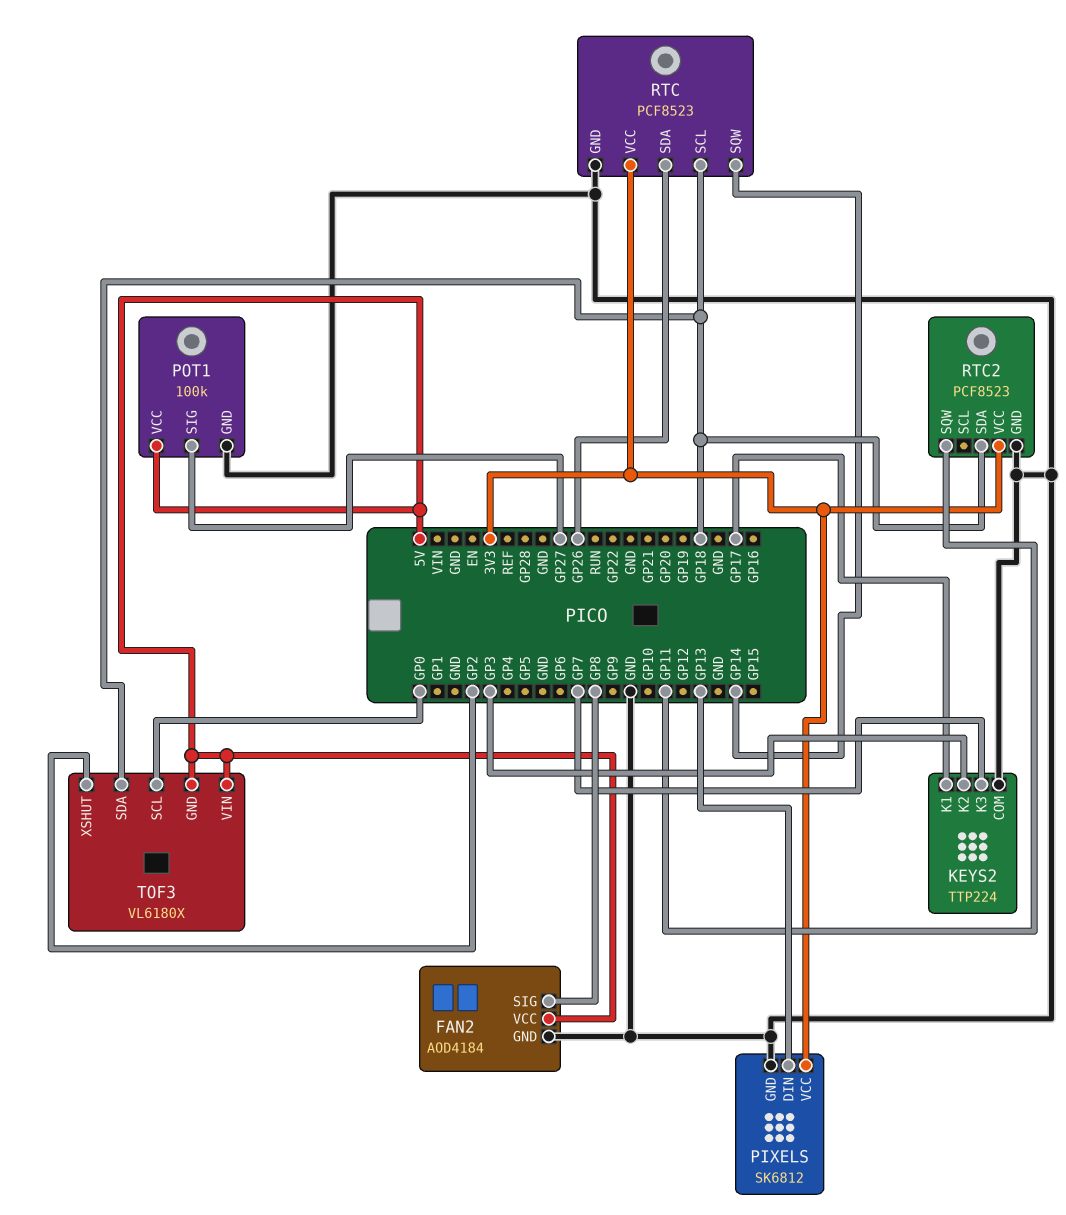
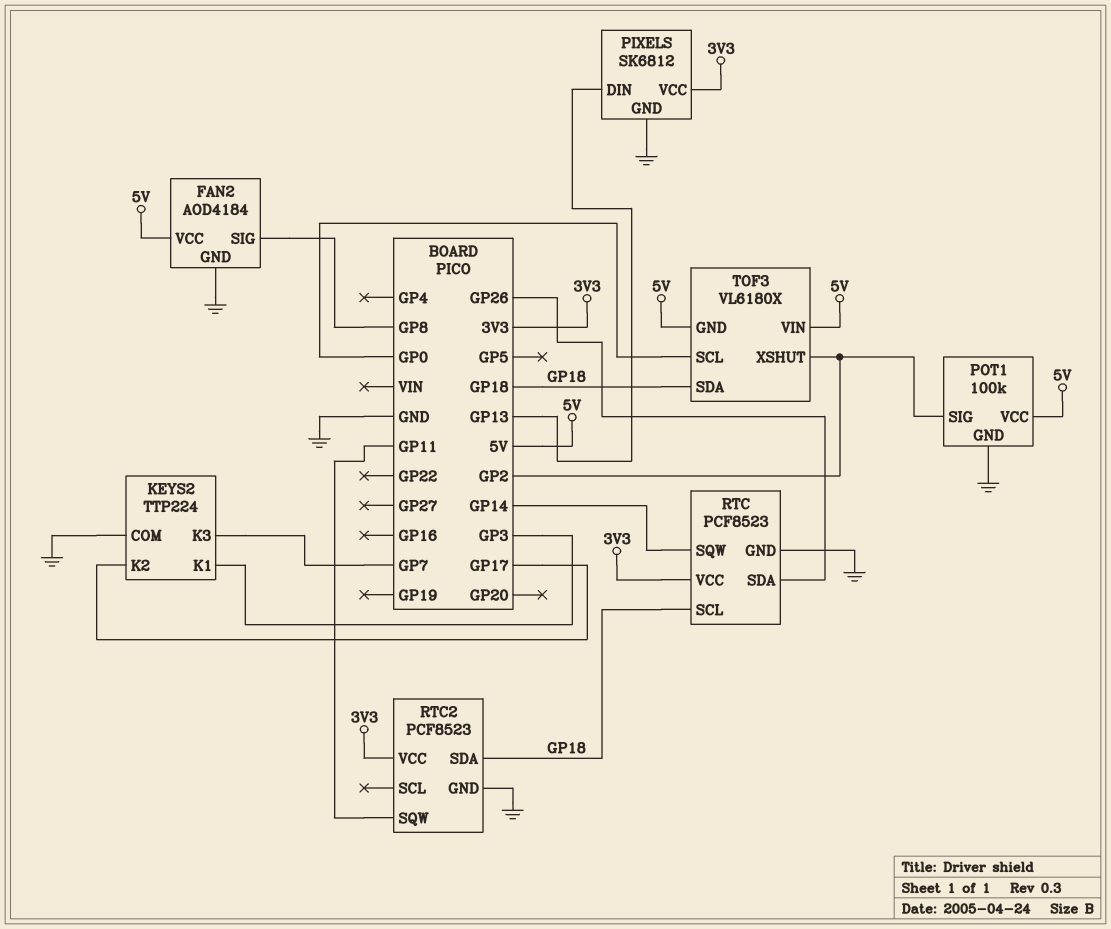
KEYS2 pin K1: GP17 -> GP3
KEYS2 pin K2: GP3 -> GP17
POT1 pin SIG: GP27 -> GP2

